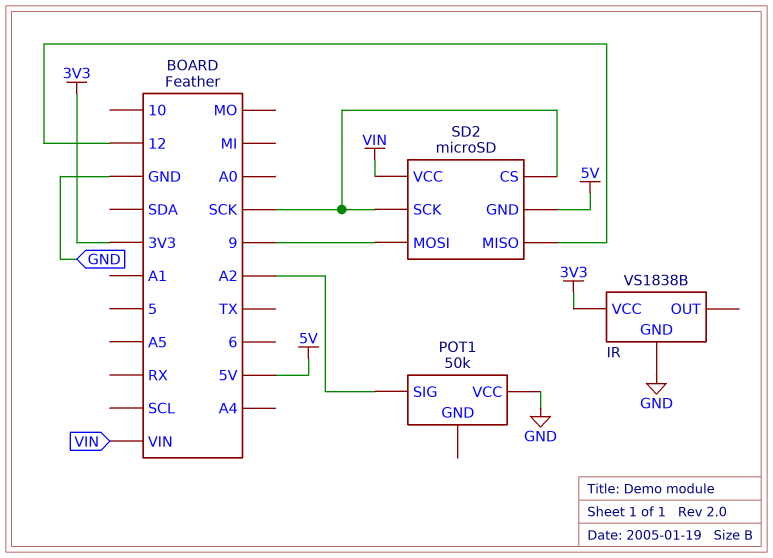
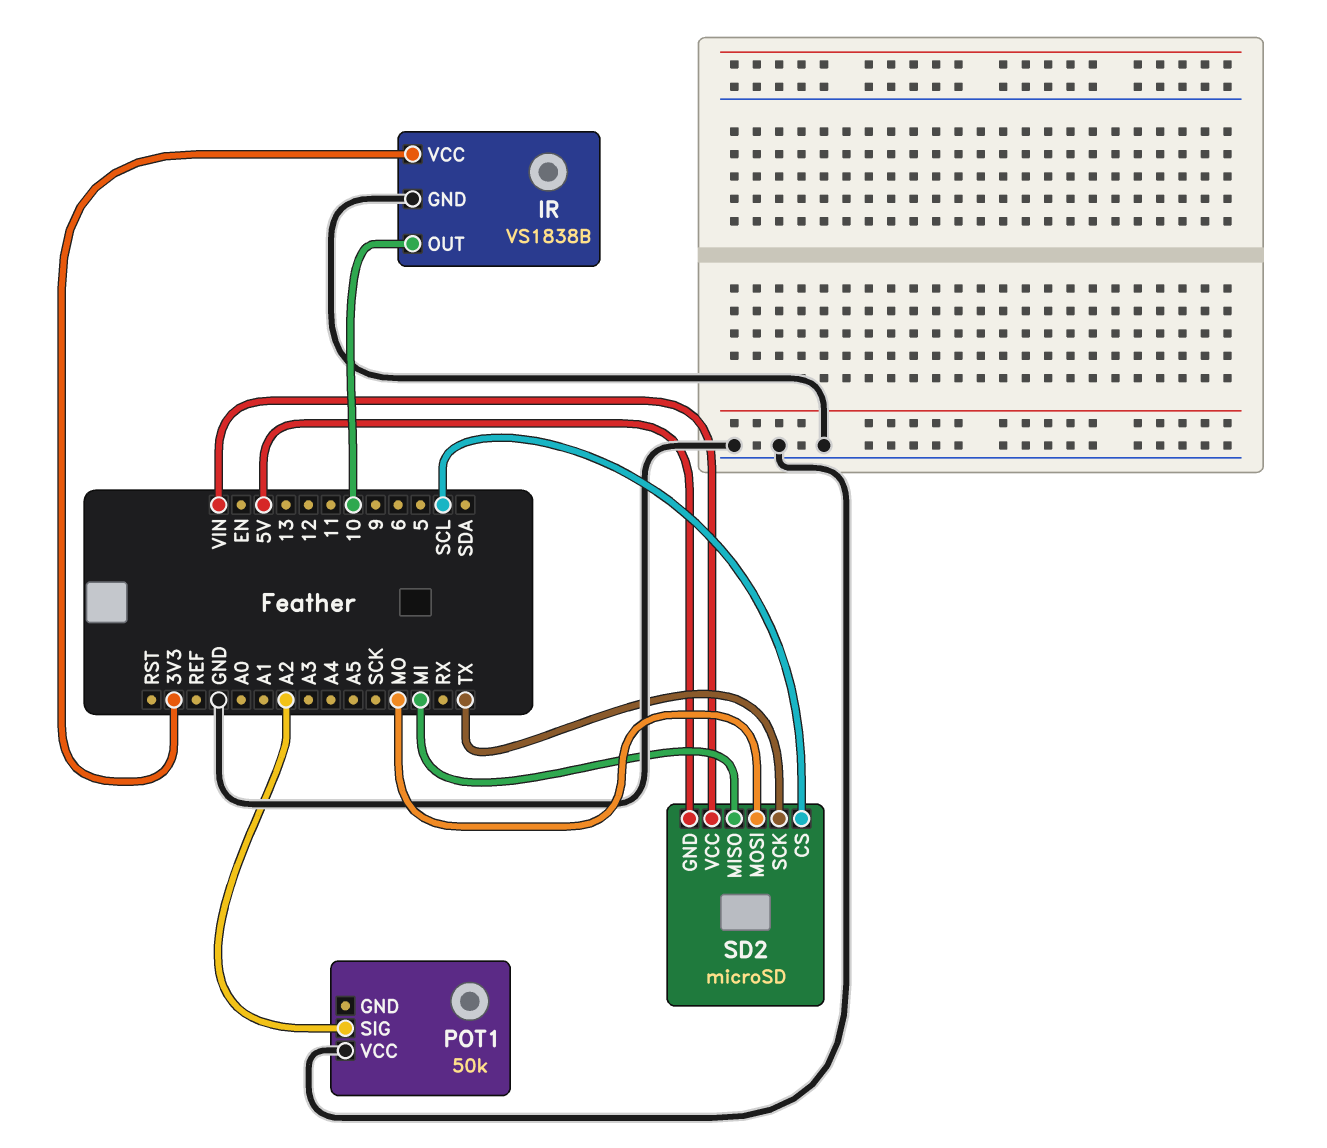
IR pin OUT: none -> 10
SD2 pin CS: SCK -> SCL
SD2 pin MISO: 12 -> MI
SD2 pin MOSI: 9 -> MO
SD2 pin SCK: SCK -> TX

